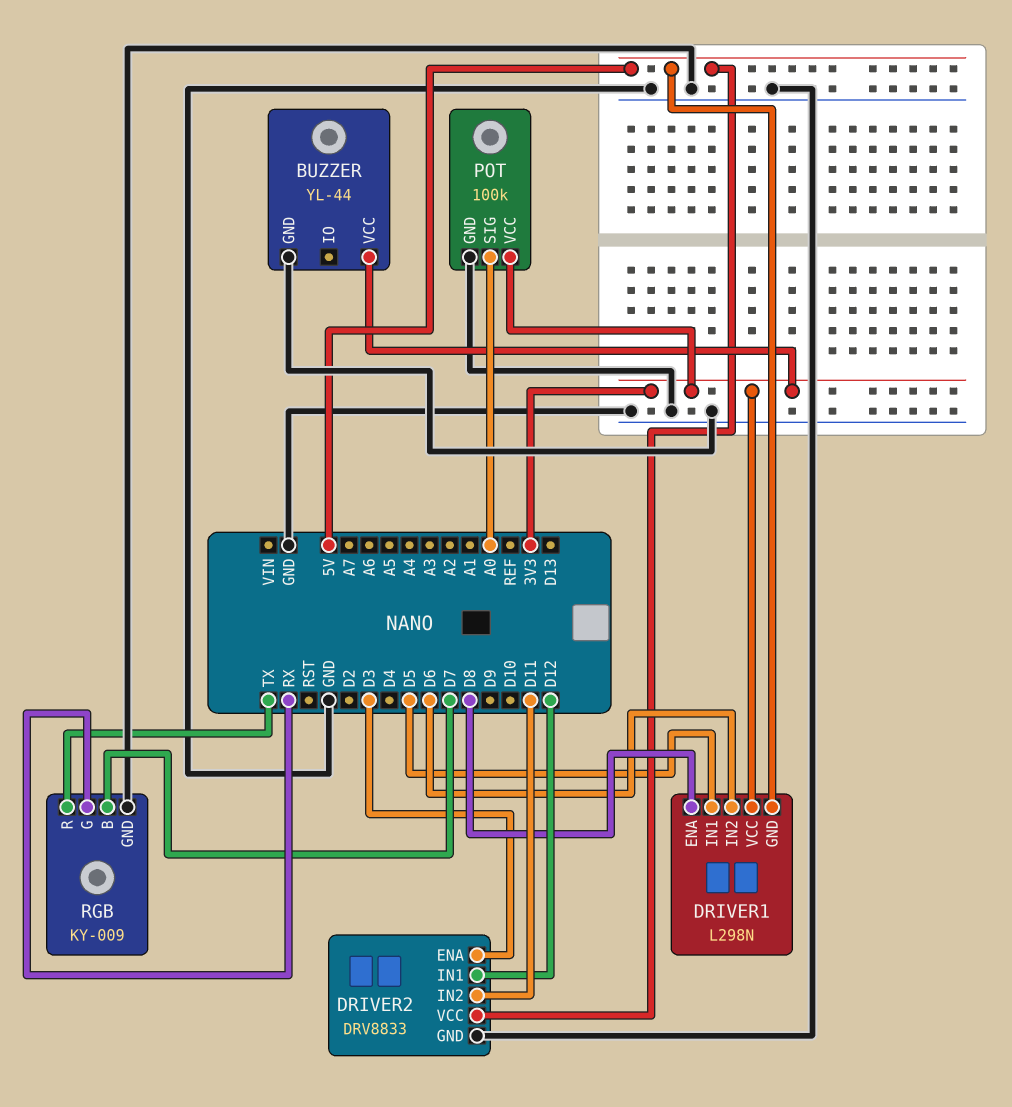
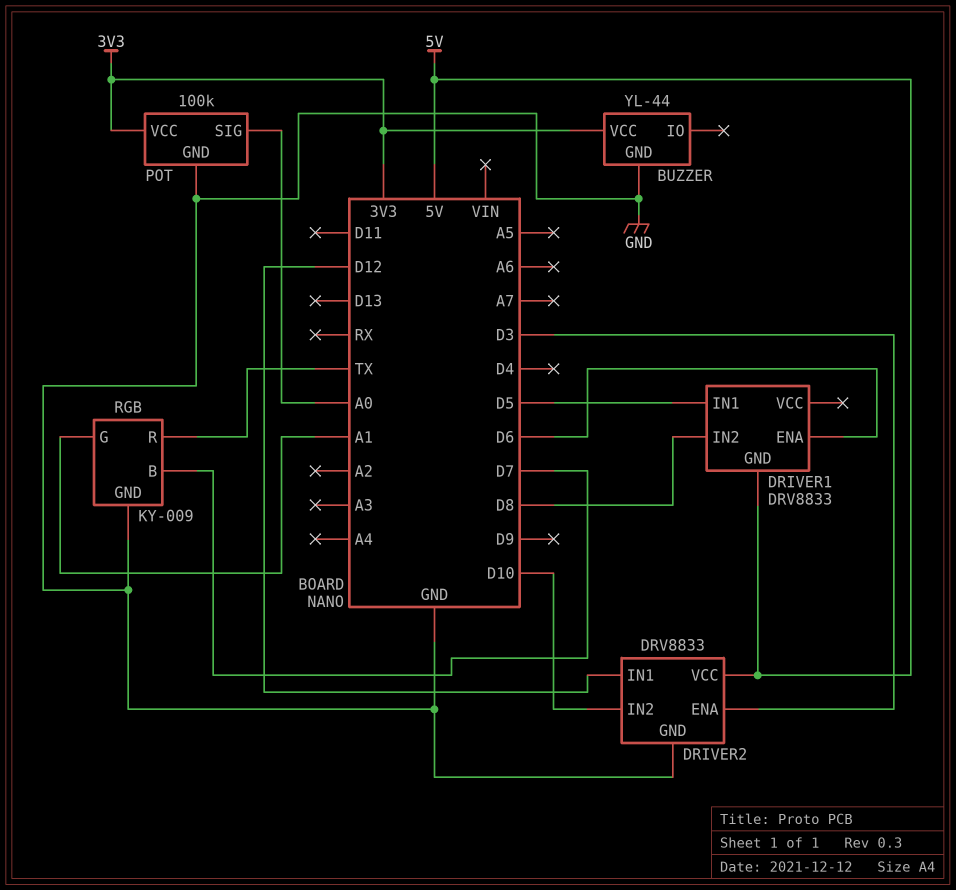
DRIVER1: L298N -> DRV8833
DRIVER1 pin ENA: D8 -> D6
DRIVER1 pin IN2: D6 -> D8
DRIVER1 pin VCC: 3V3 -> none
DRIVER2 pin IN2: D11 -> D10
RGB pin G: RX -> A1

